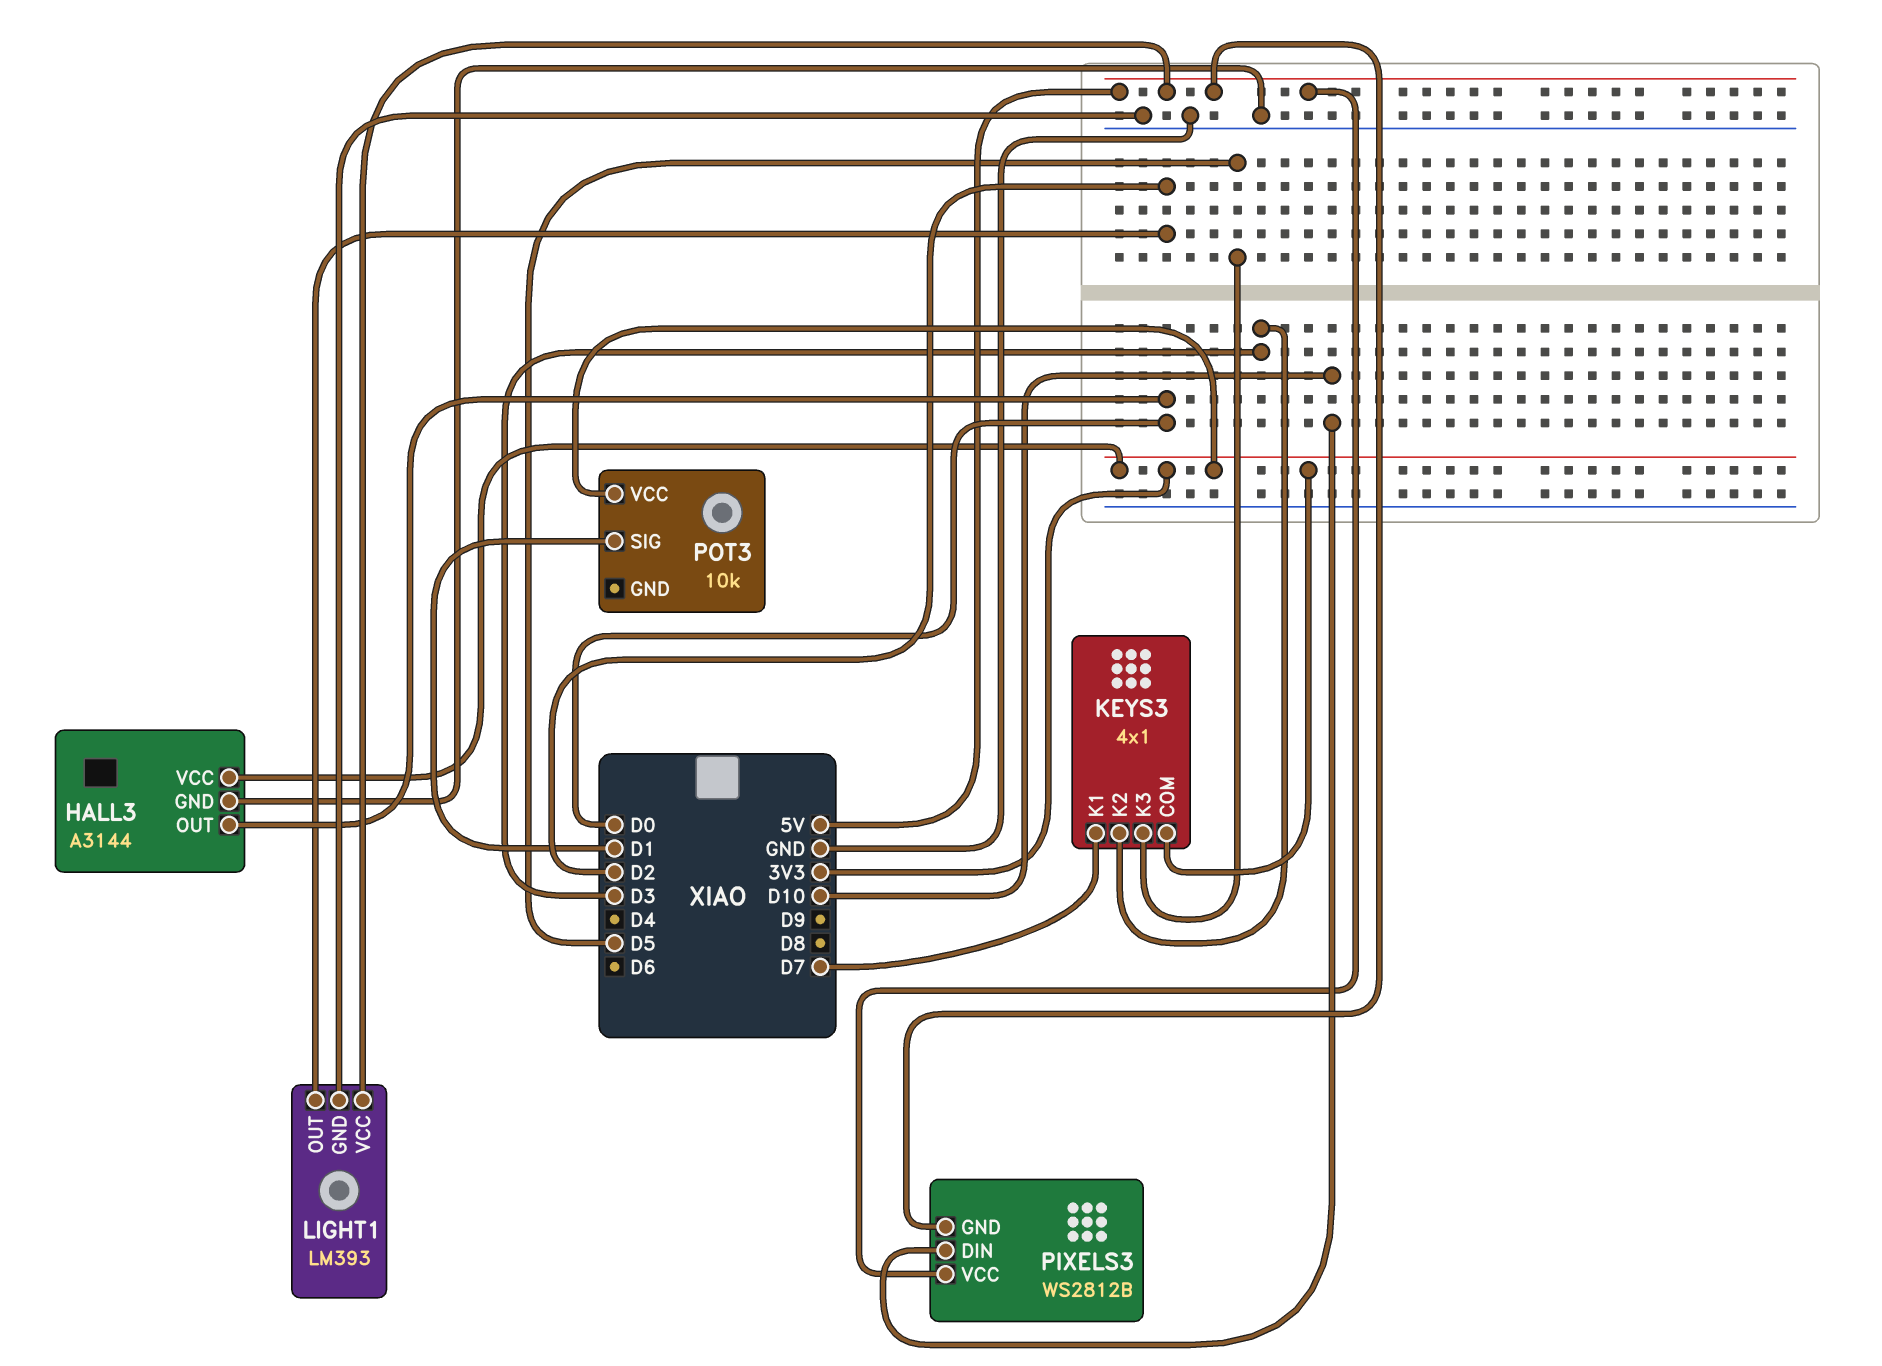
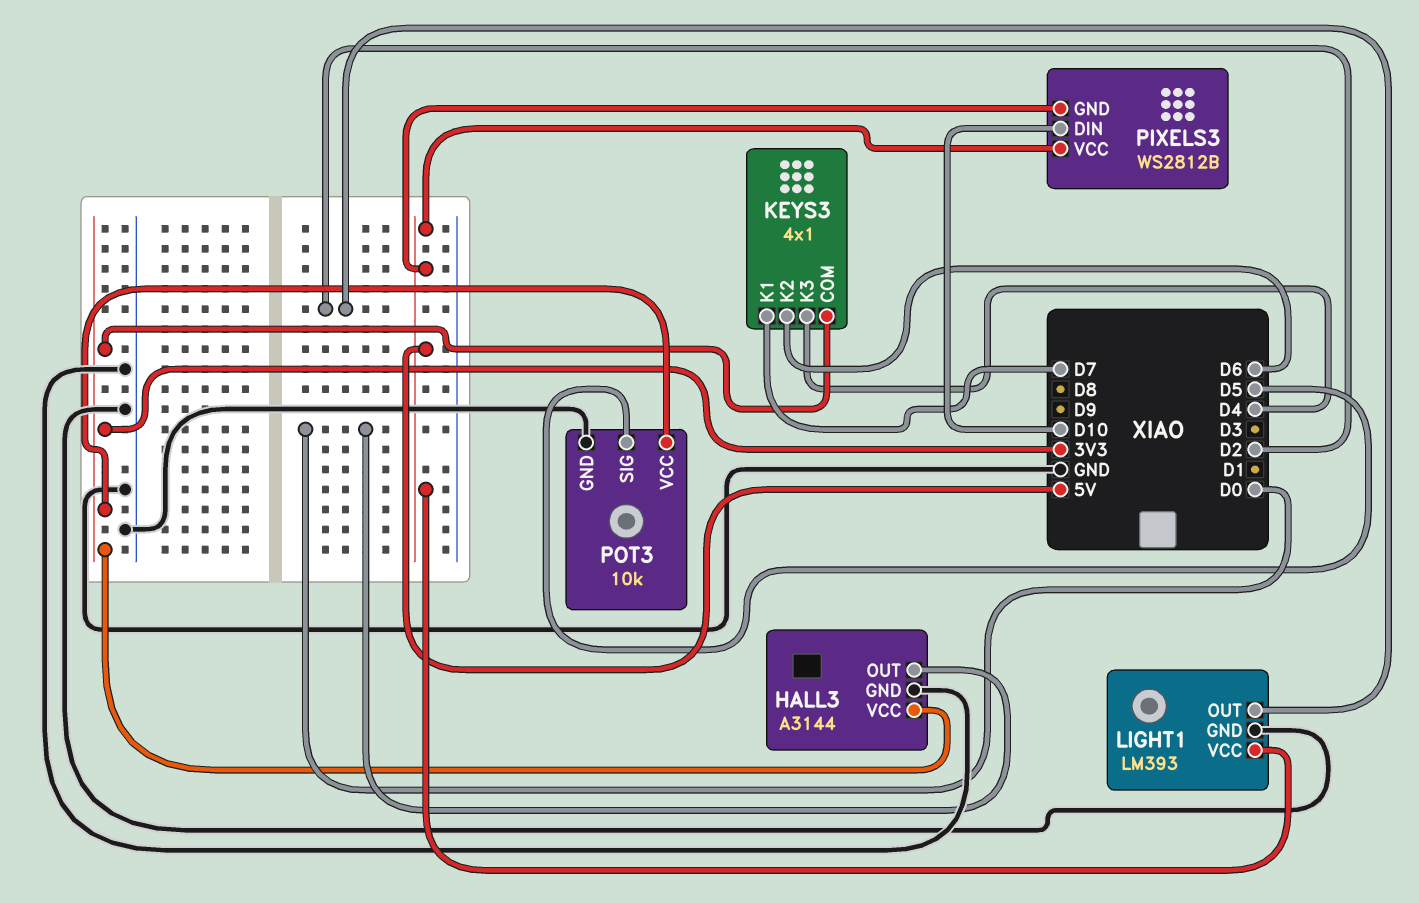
KEYS3 pin K2: D3 -> D6
KEYS3 pin K3: D5 -> D4
POT3 pin GND: none -> GND
POT3 pin SIG: D1 -> D5

